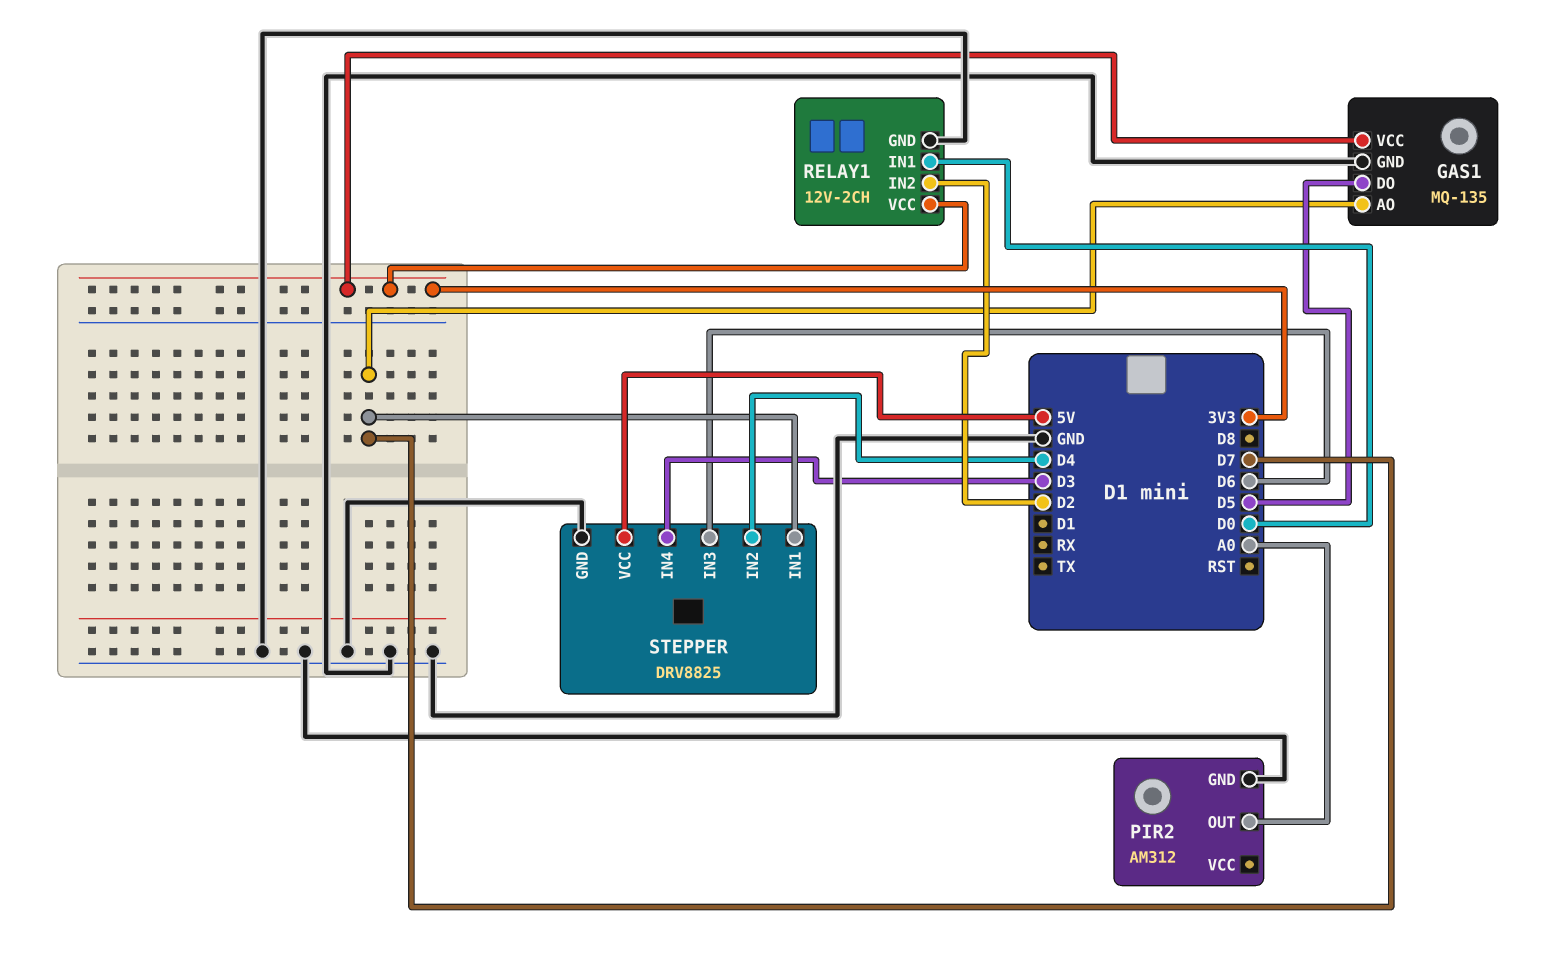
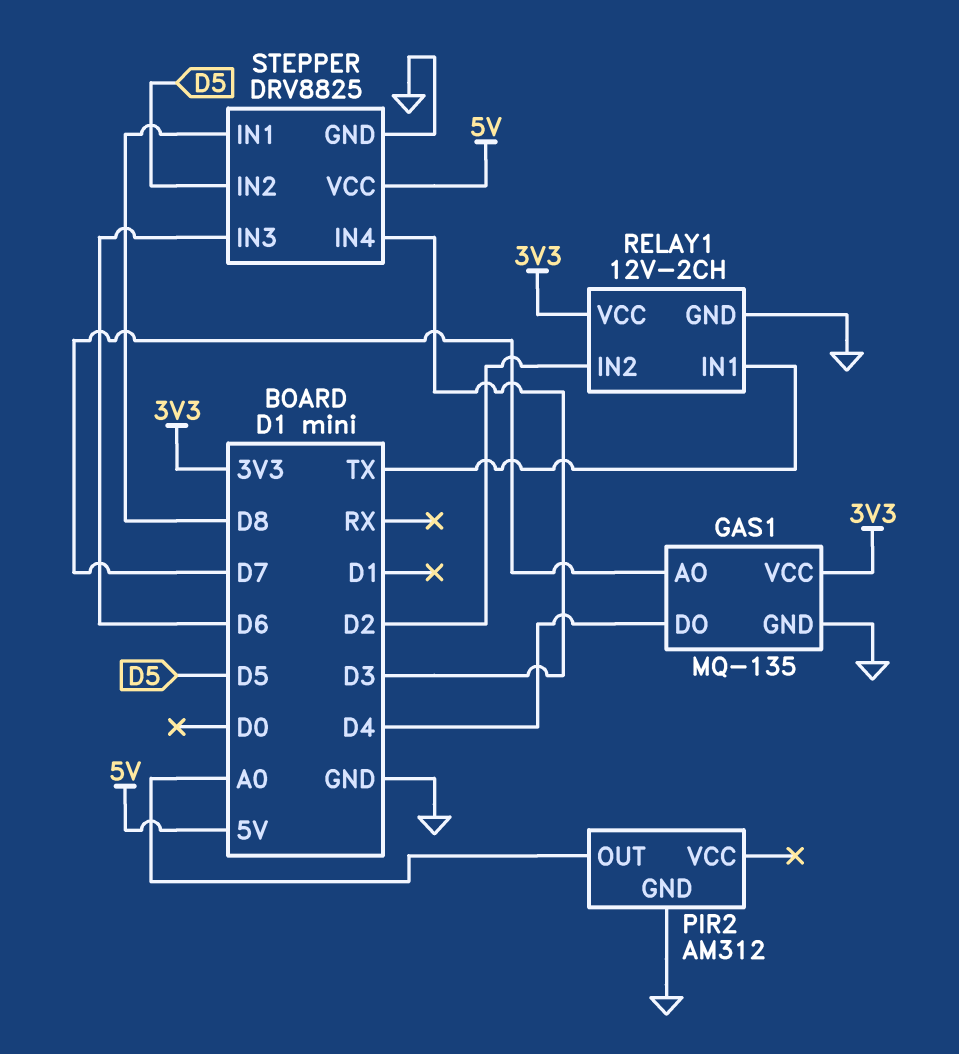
GAS1 pin DO: D5 -> D4
RELAY1 pin IN1: D0 -> TX
STEPPER pin IN1: D7 -> D8
STEPPER pin IN2: D4 -> D5

